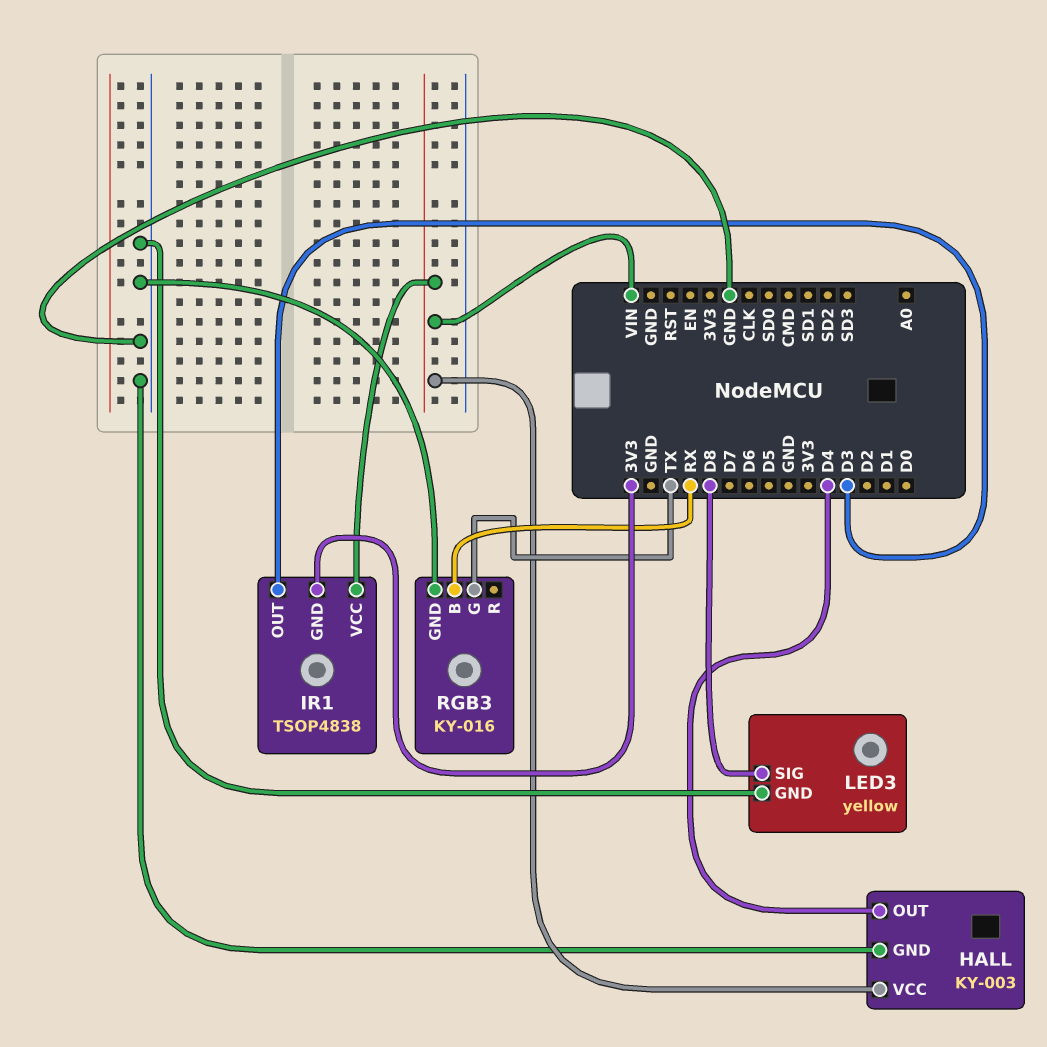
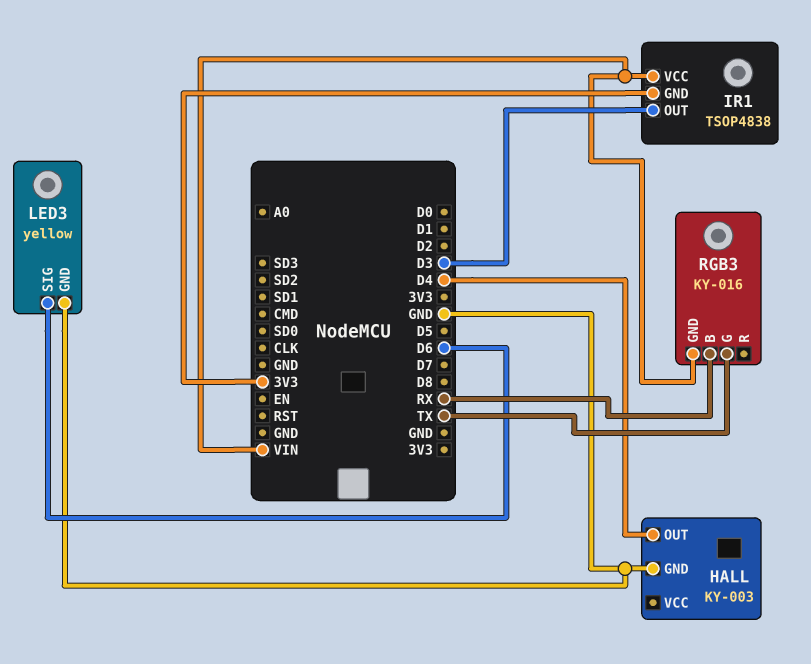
HALL pin VCC: VIN -> none
LED3 pin SIG: D8 -> D6
RGB3 pin GND: GND -> VIN

